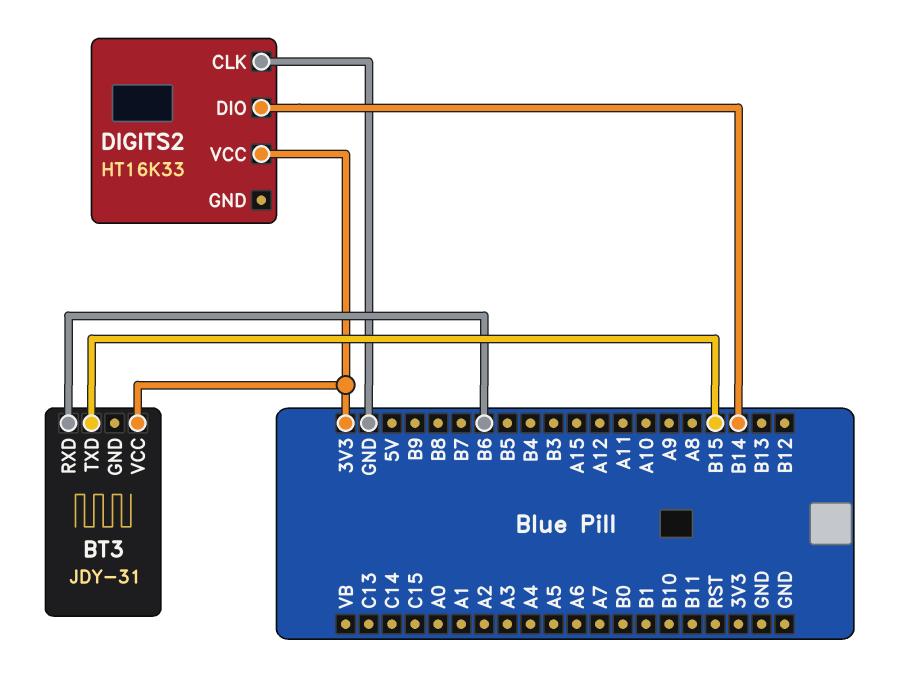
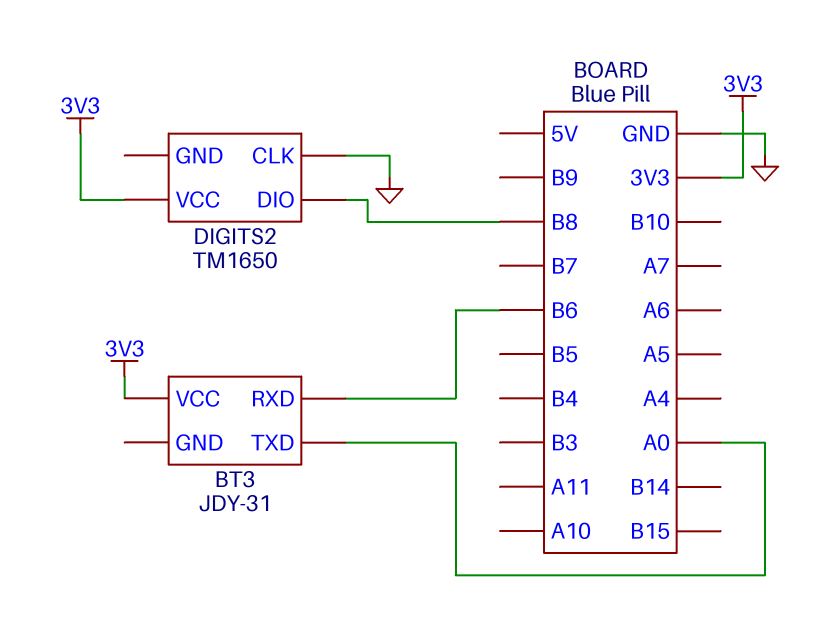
BT3 pin TXD: B15 -> A0
DIGITS2: HT16K33 -> TM1650
DIGITS2 pin DIO: B14 -> B8

